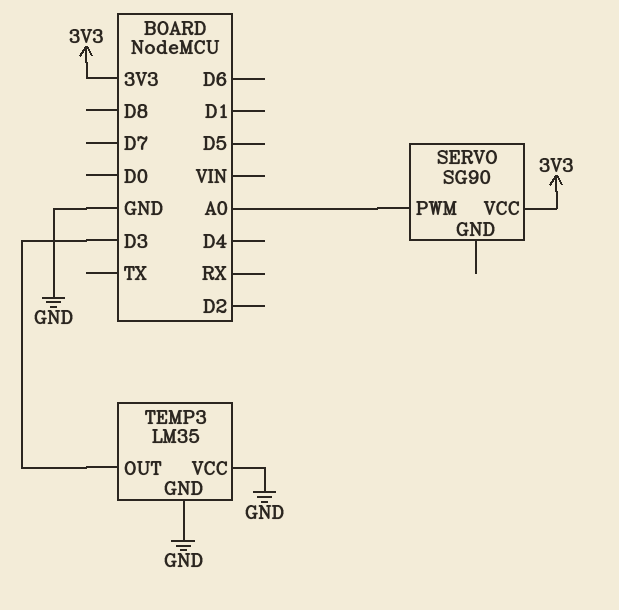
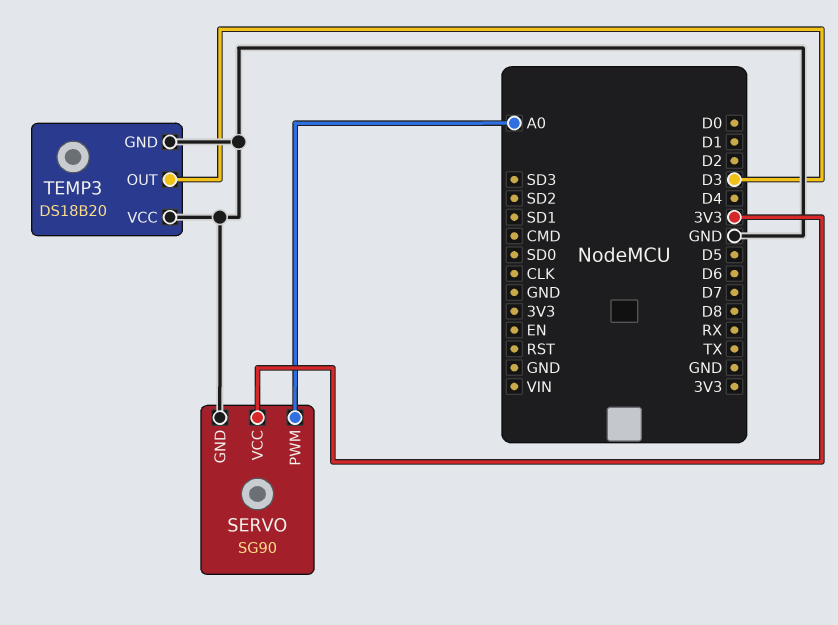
SERVO pin GND: none -> GND
TEMP3: LM35 -> DS18B20

